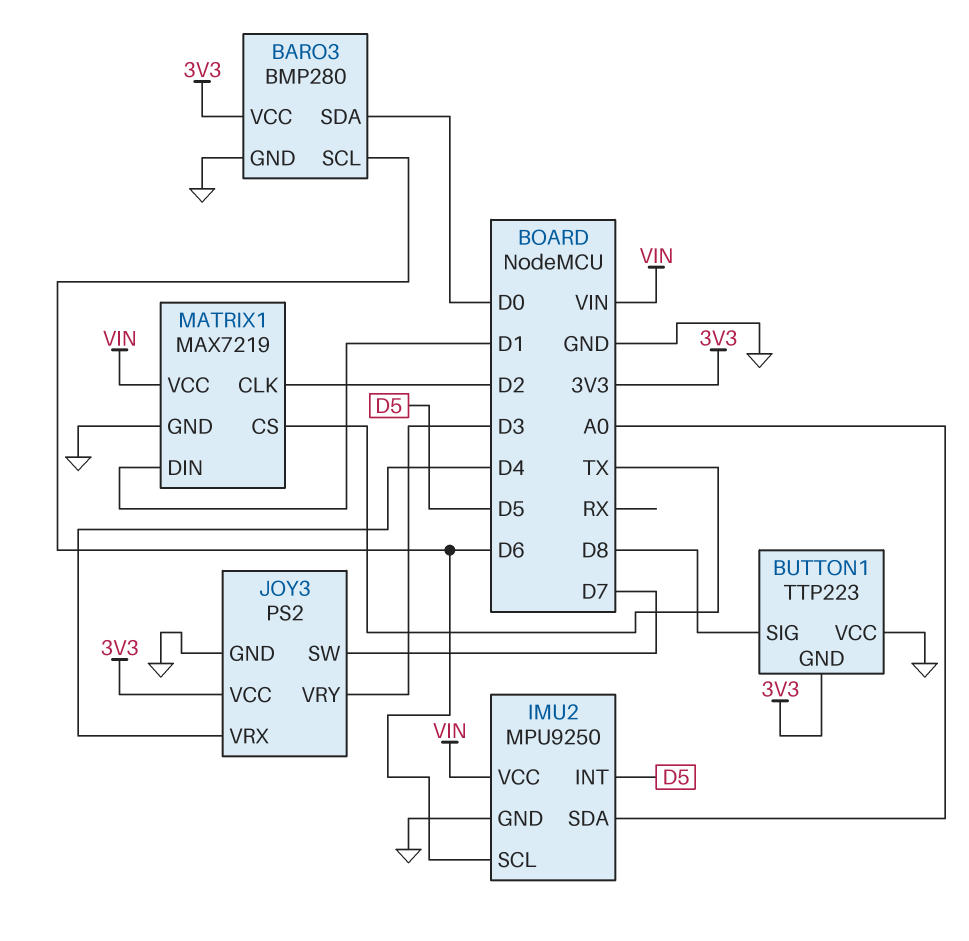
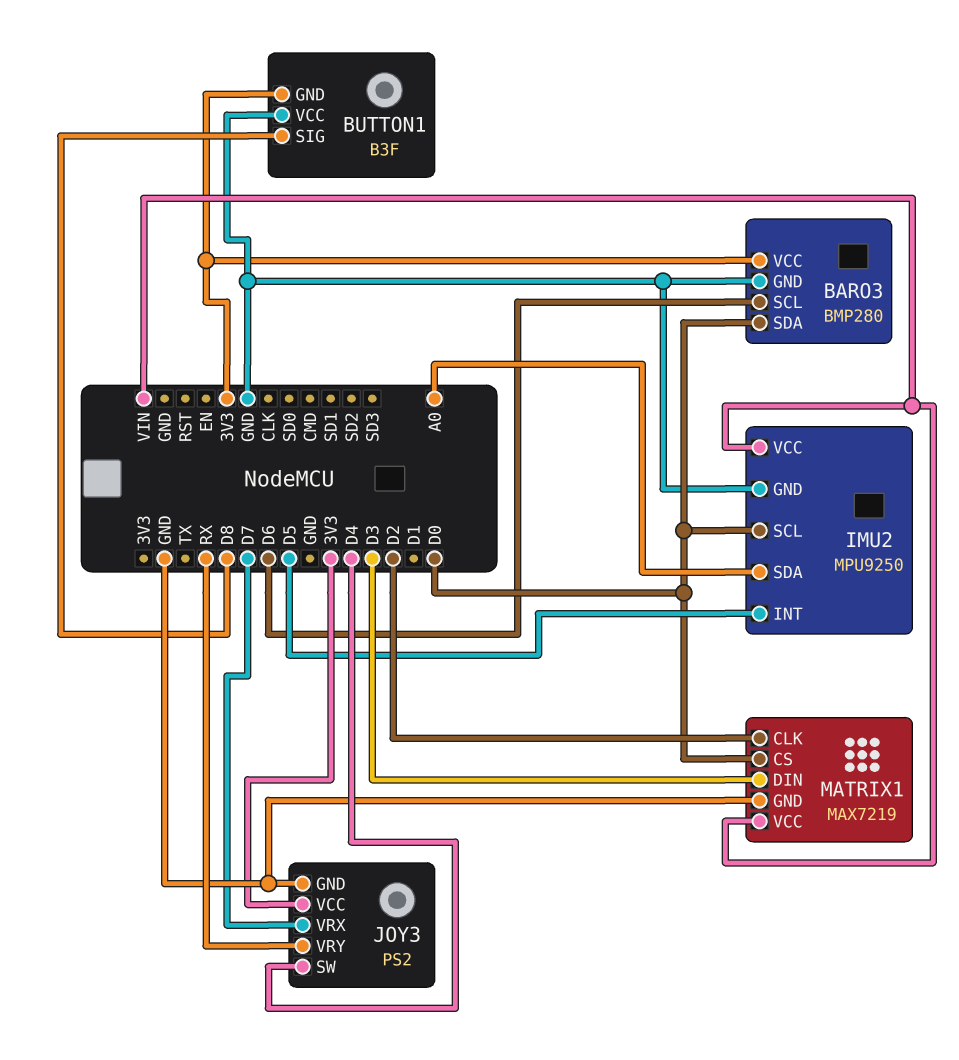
BUTTON1: TTP223 -> B3F
IMU2 pin SCL: D6 -> D0
JOY3 pin SW: D7 -> D4
JOY3 pin VRX: D4 -> D7
JOY3 pin VRY: D3 -> RX
MATRIX1 pin CS: TX -> D0
MATRIX1 pin DIN: D1 -> D3

